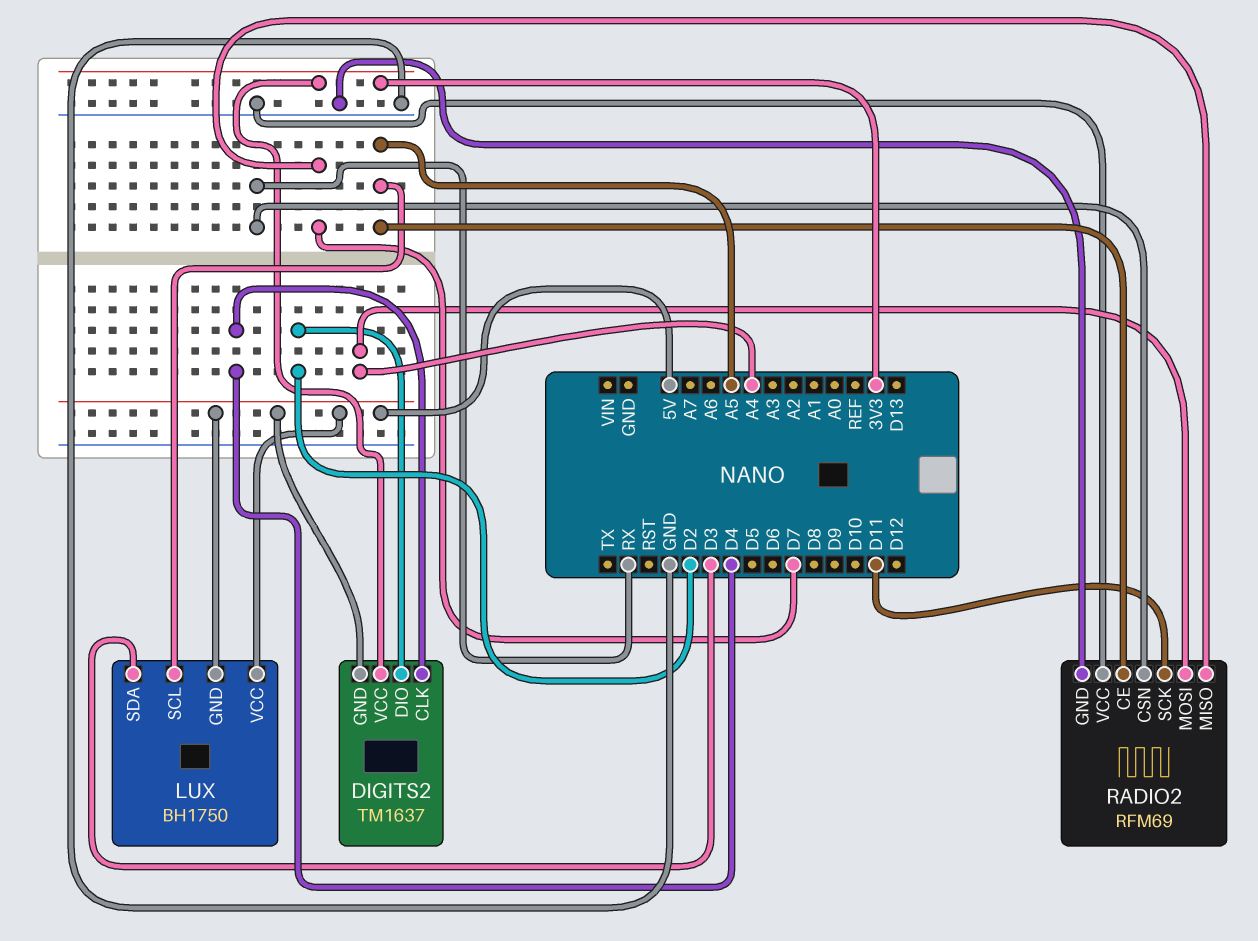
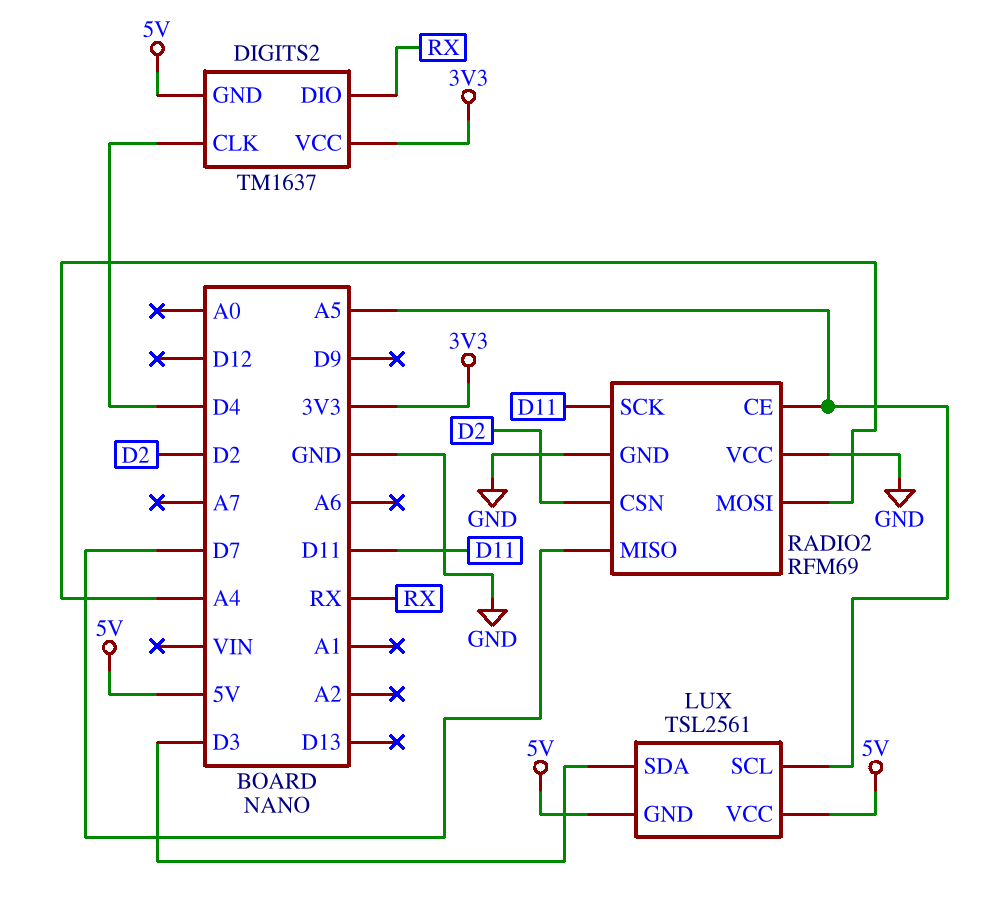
DIGITS2 pin DIO: D2 -> RX
LUX: BH1750 -> TSL2561
RADIO2 pin CSN: RX -> D2

